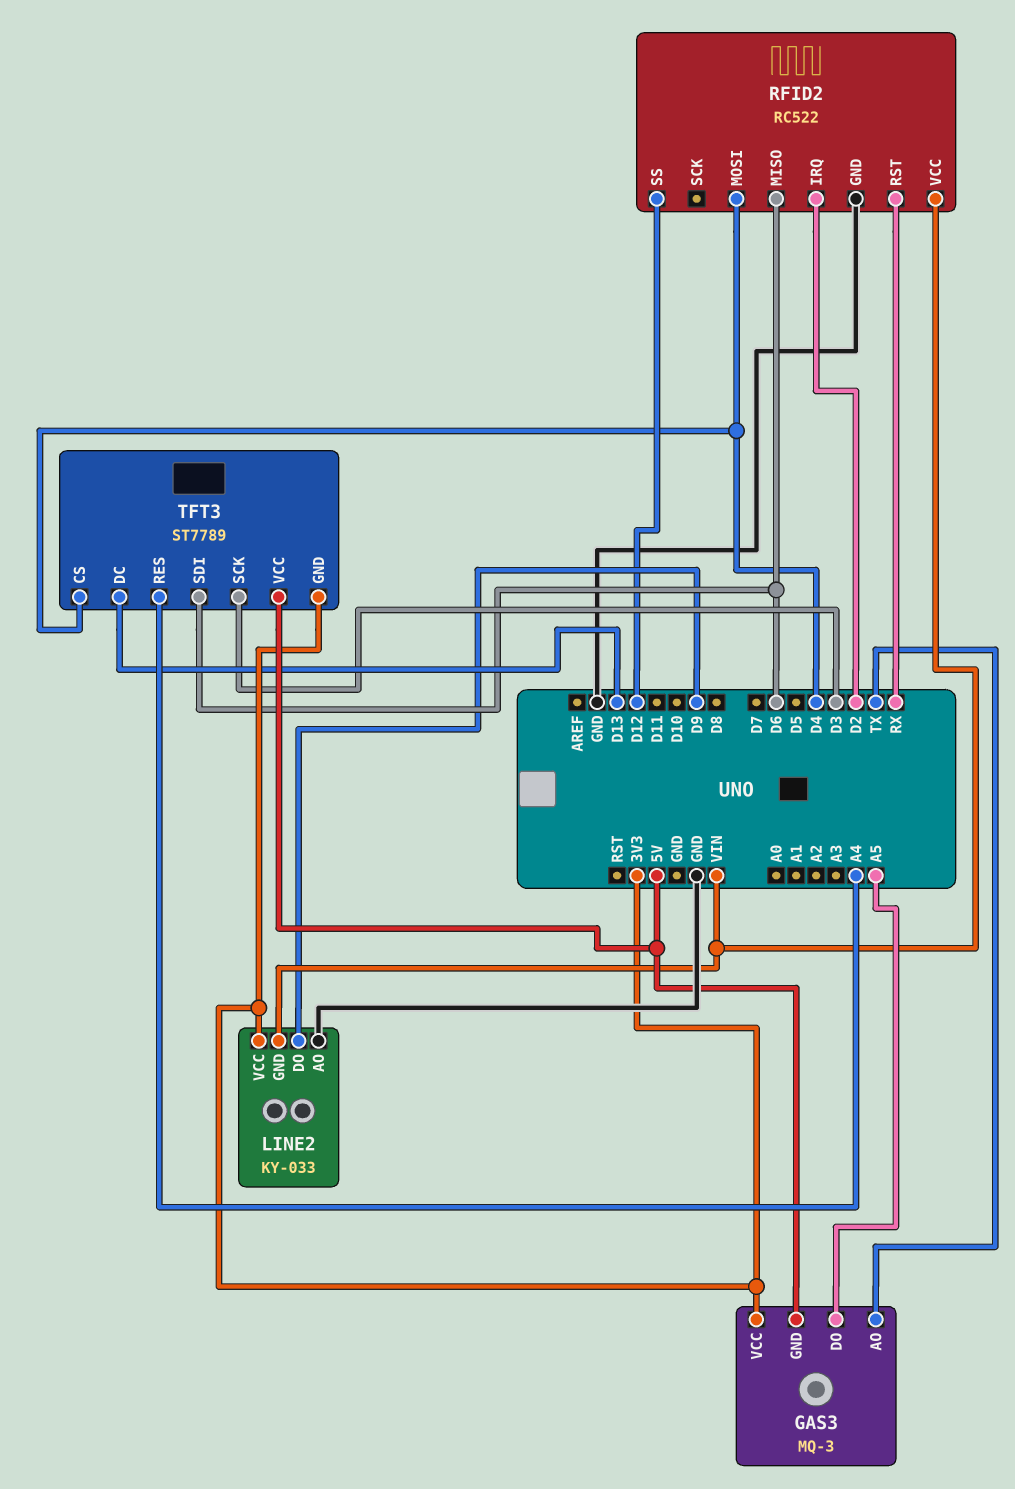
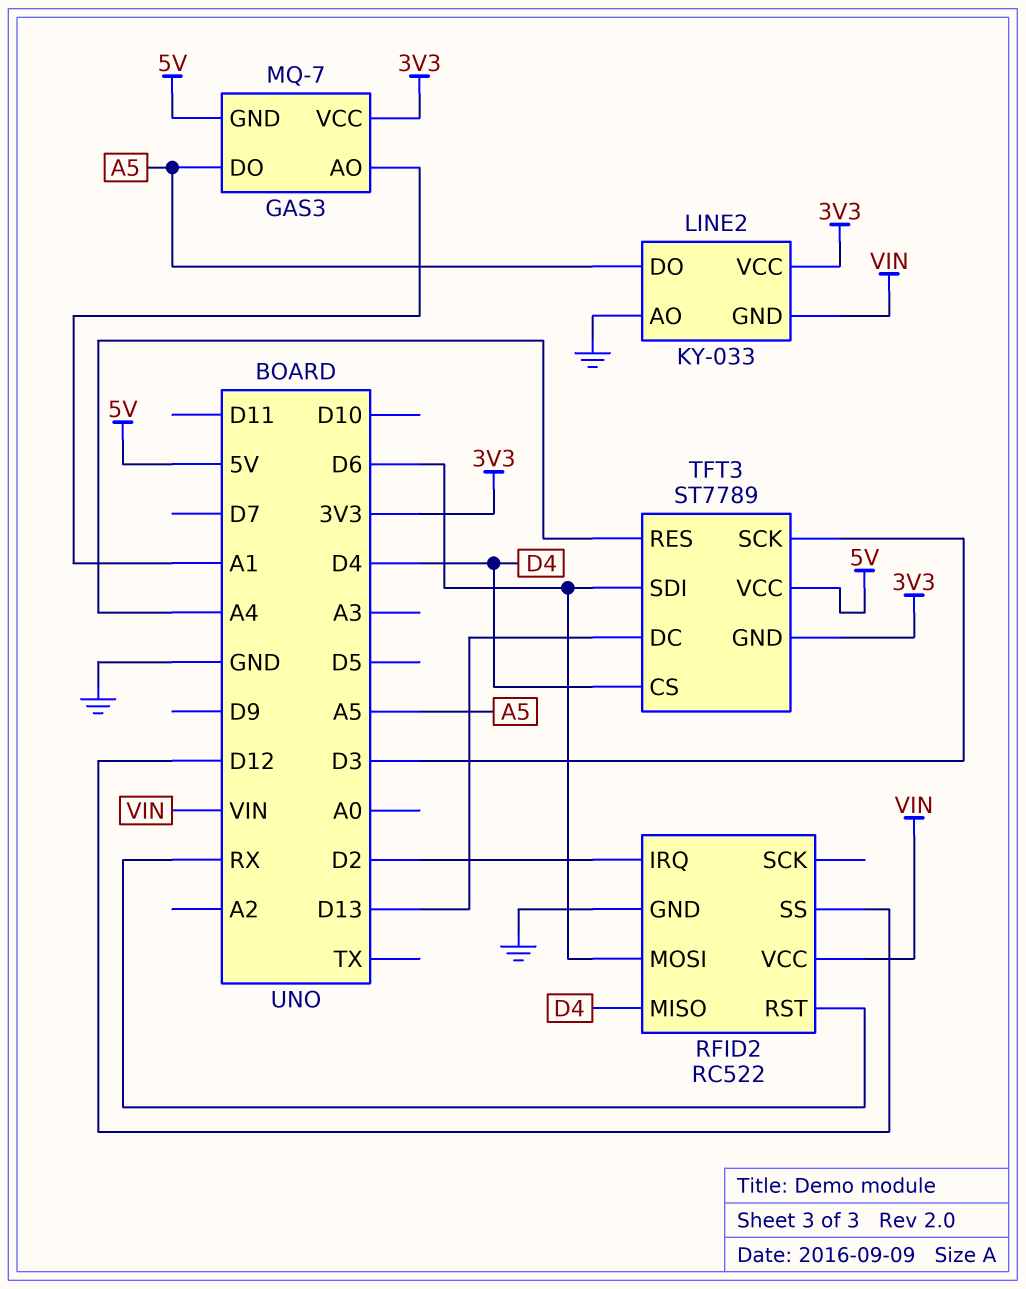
GAS3: MQ-3 -> MQ-7
GAS3 pin AO: TX -> A1
LINE2 pin DO: D9 -> A5
RFID2 pin MISO: D6 -> D4
RFID2 pin MOSI: D4 -> D6

